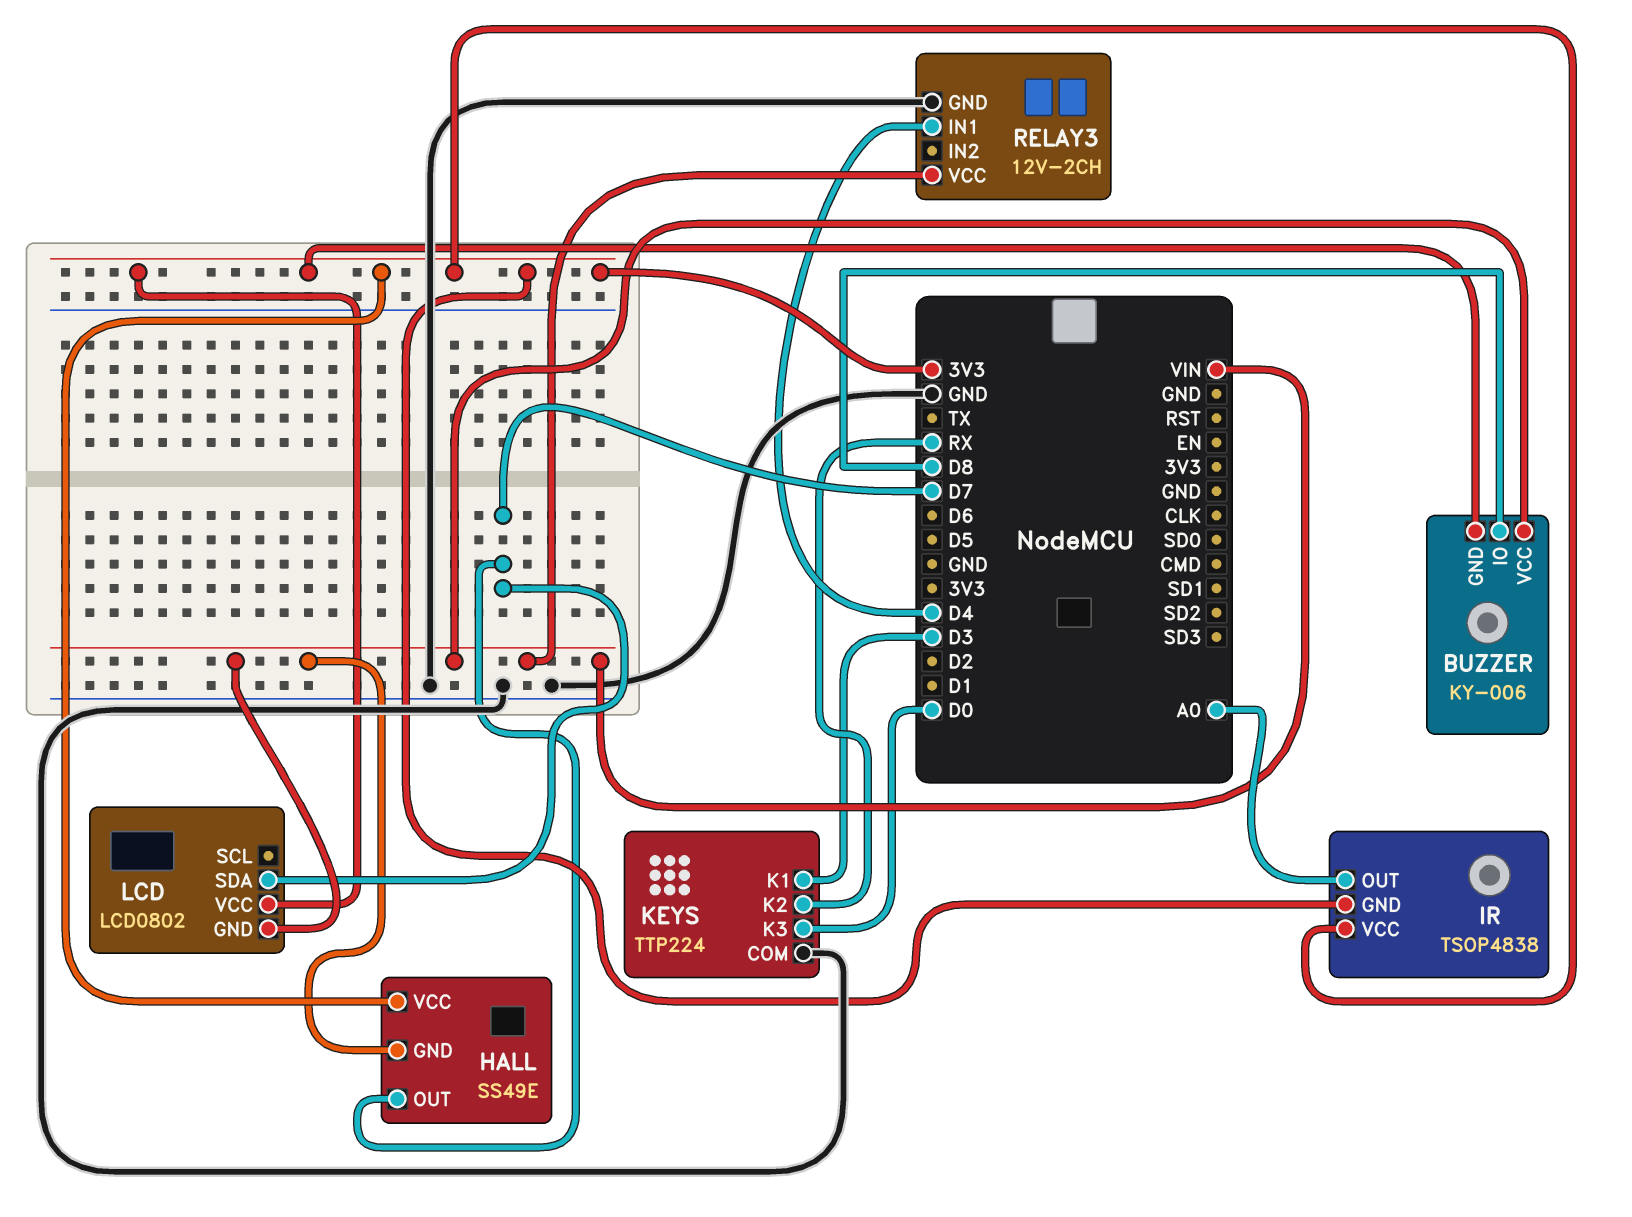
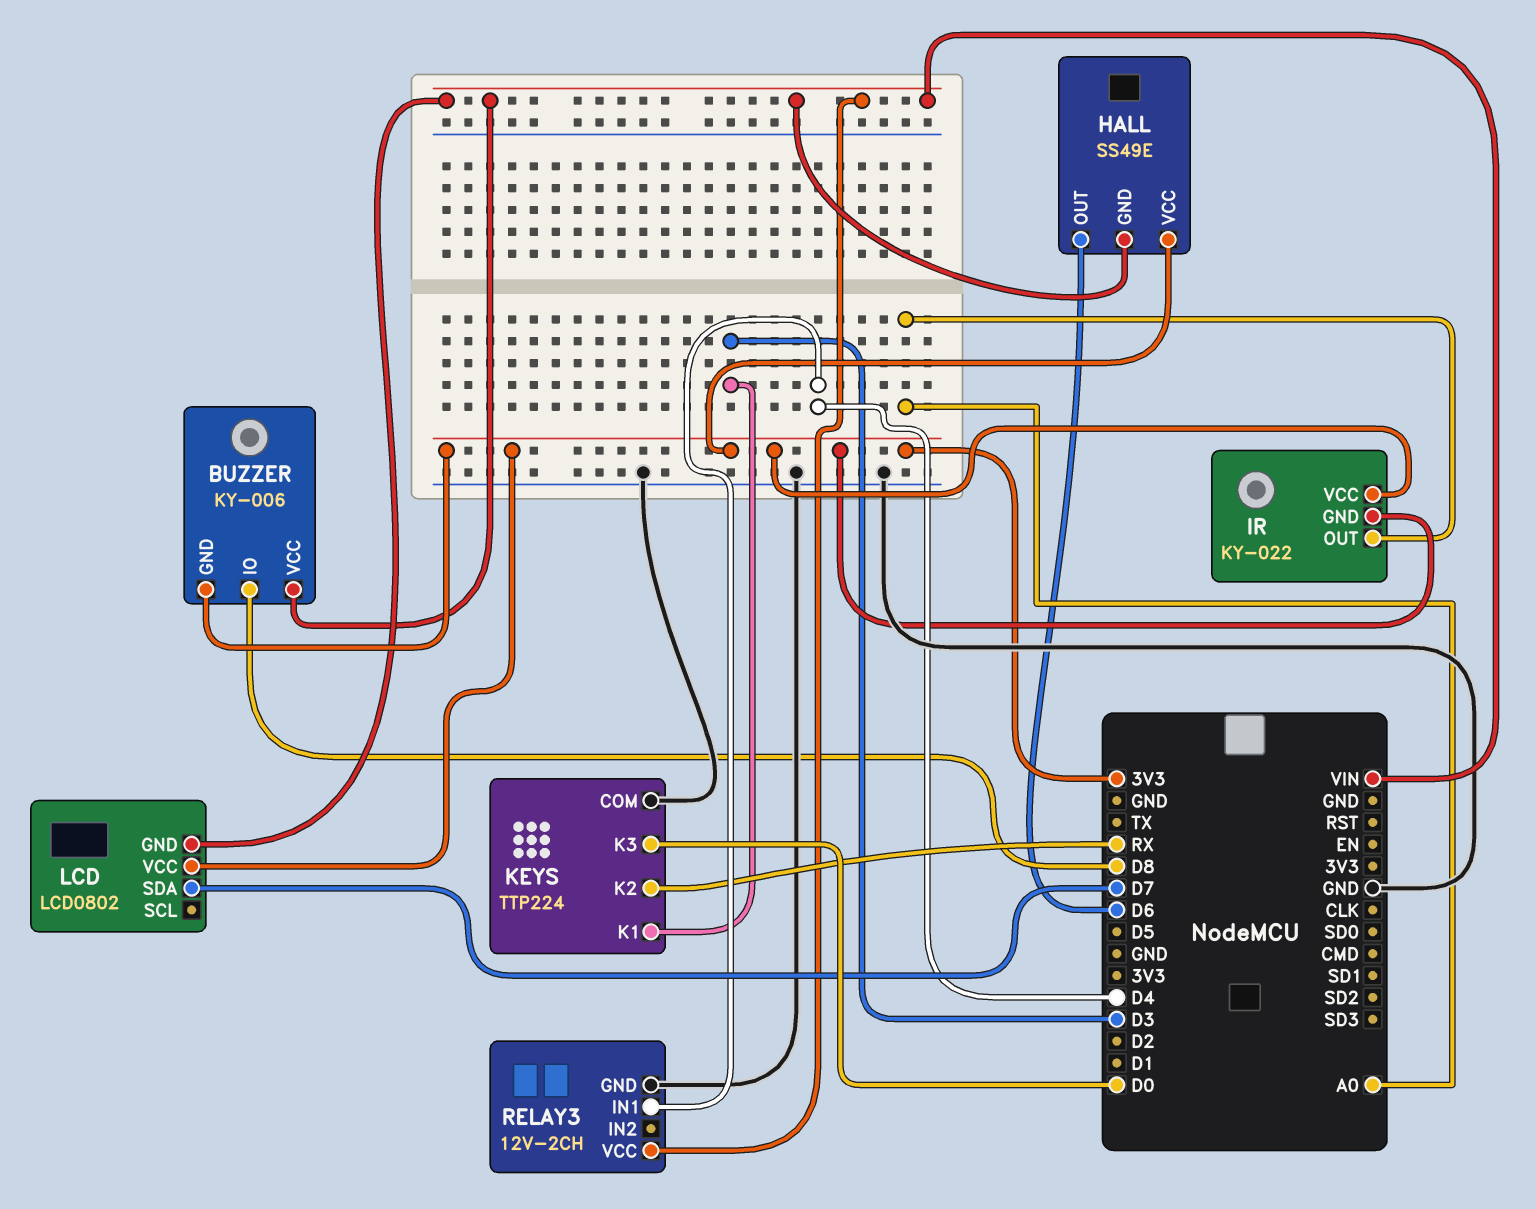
HALL pin OUT: D7 -> D6
IR: TSOP4838 -> KY-022

